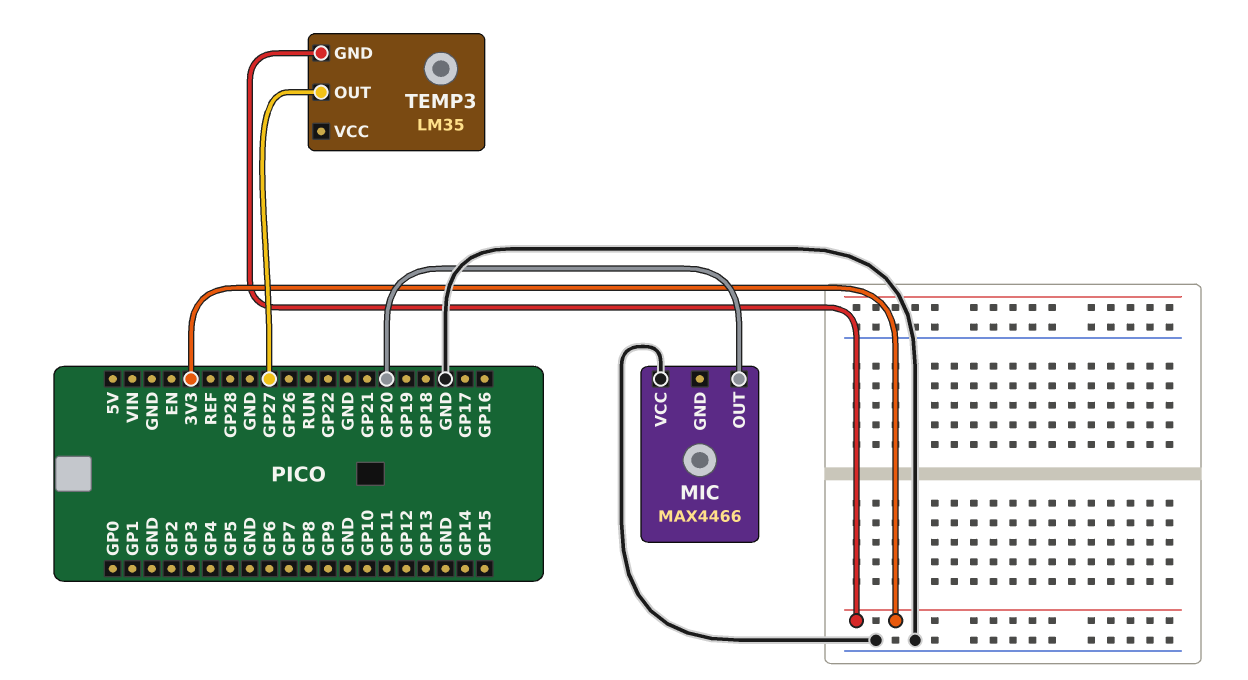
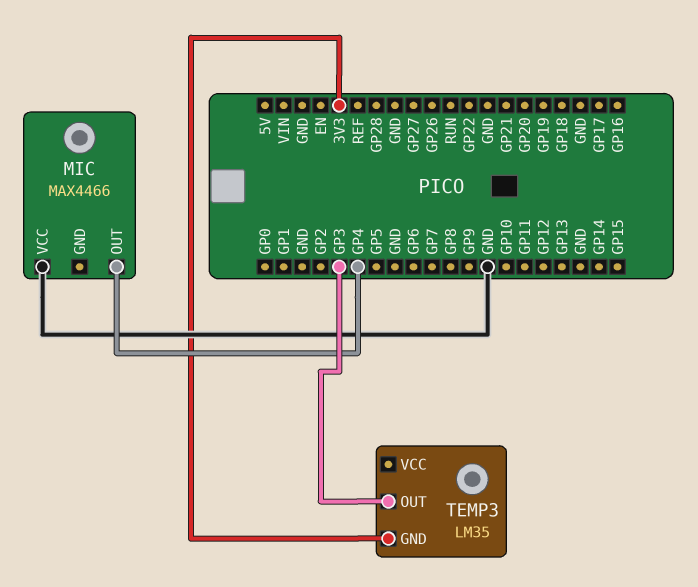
MIC pin OUT: GP20 -> GP4
TEMP3 pin OUT: GP27 -> GP3

